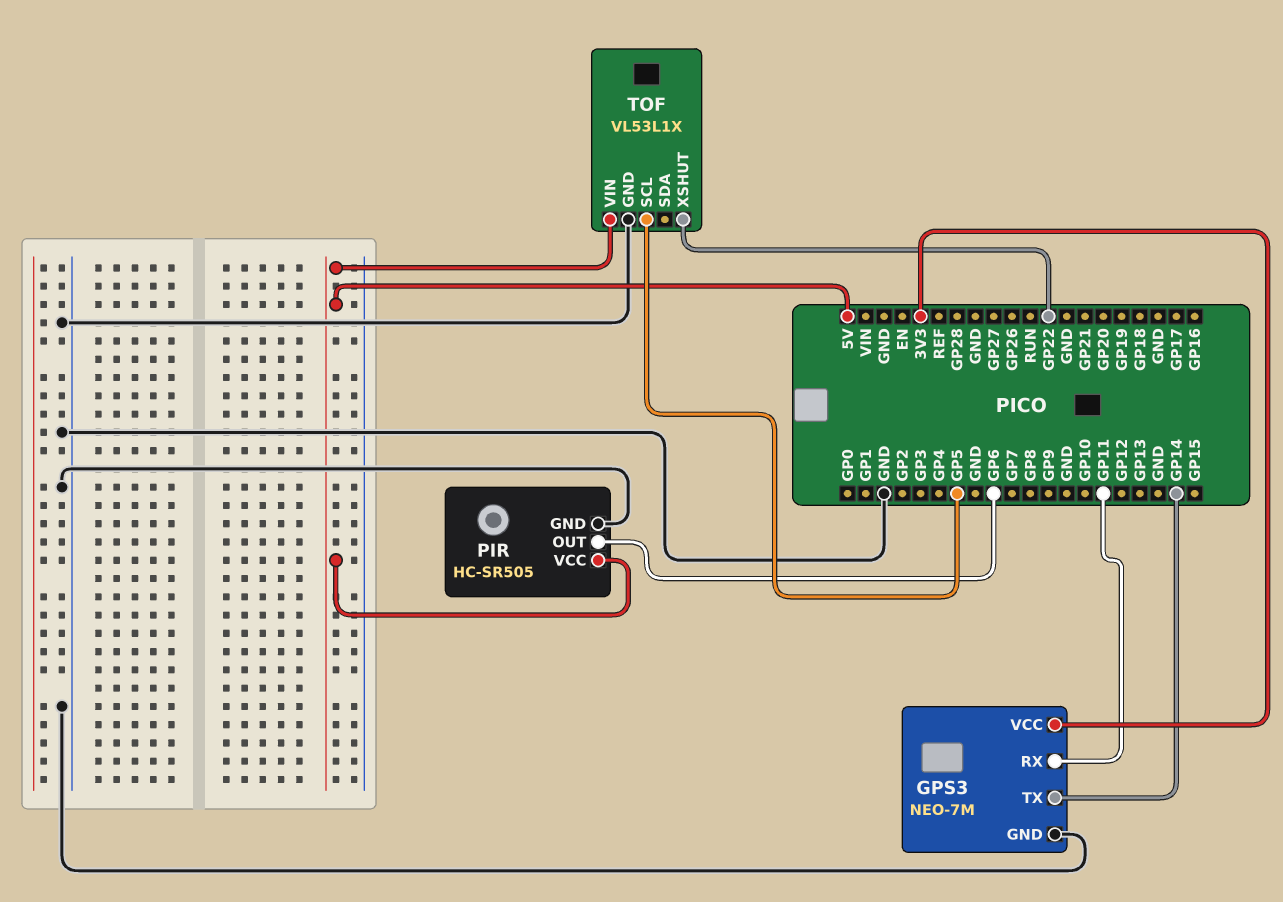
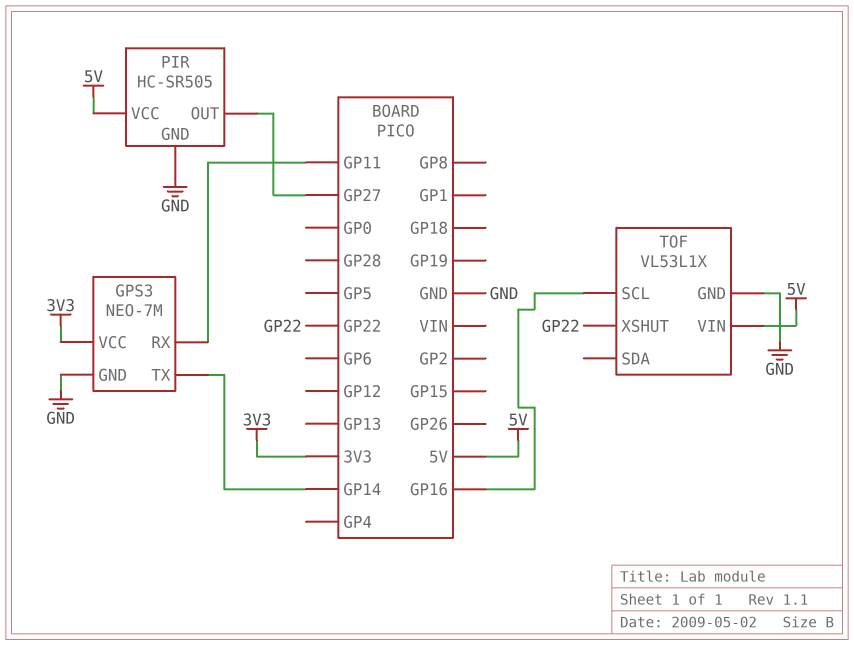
PIR pin OUT: GP6 -> GP27
TOF pin SCL: GP5 -> GP16

